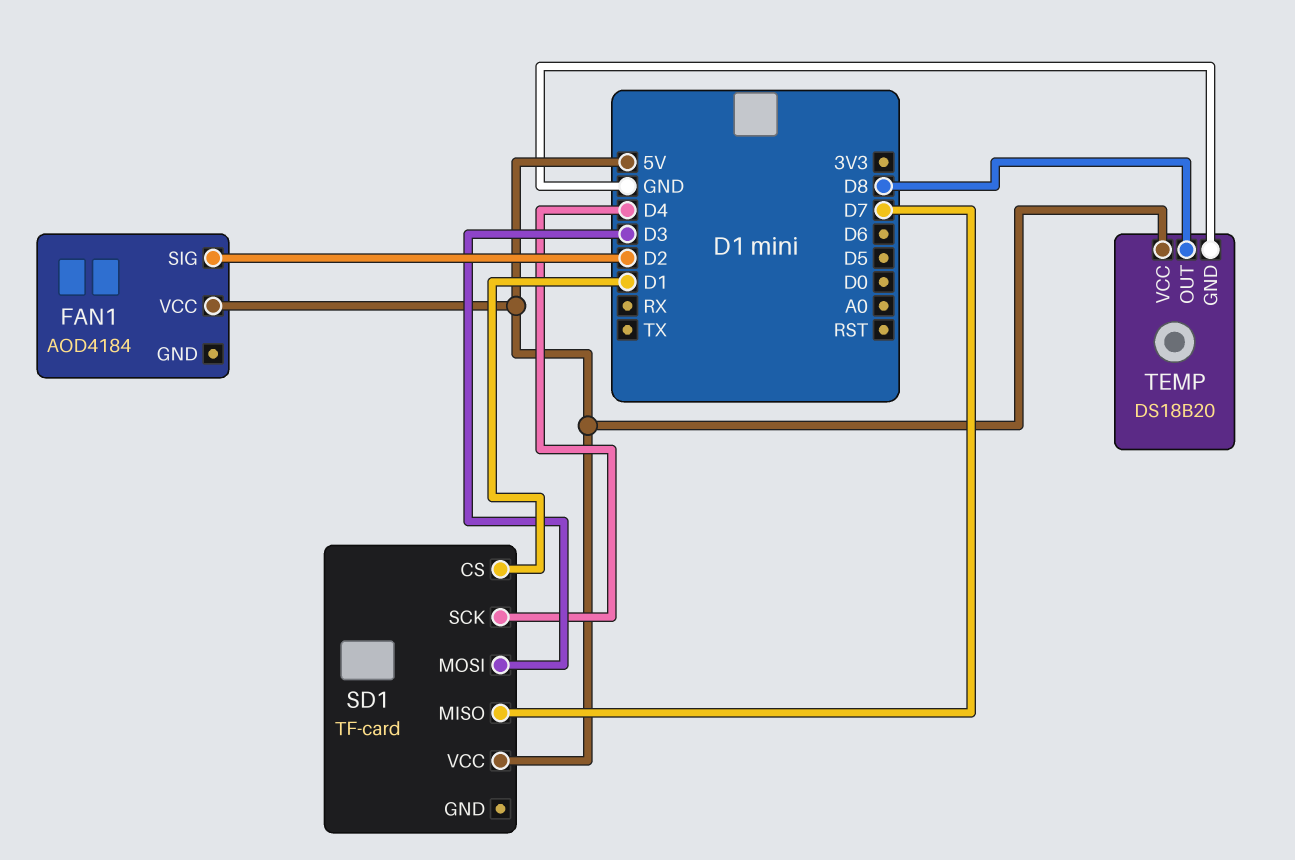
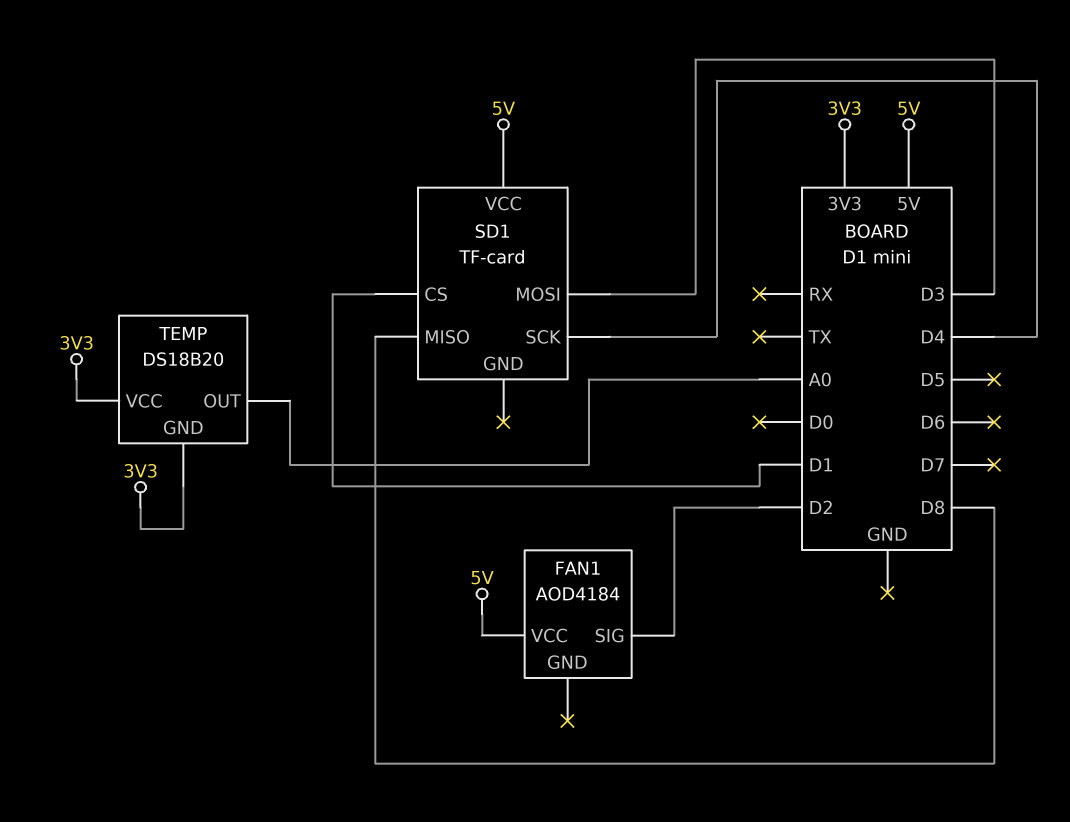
SD1 pin MISO: D7 -> D8
TEMP pin GND: GND -> 3V3
TEMP pin OUT: D8 -> A0
TEMP pin VCC: 5V -> 3V3

